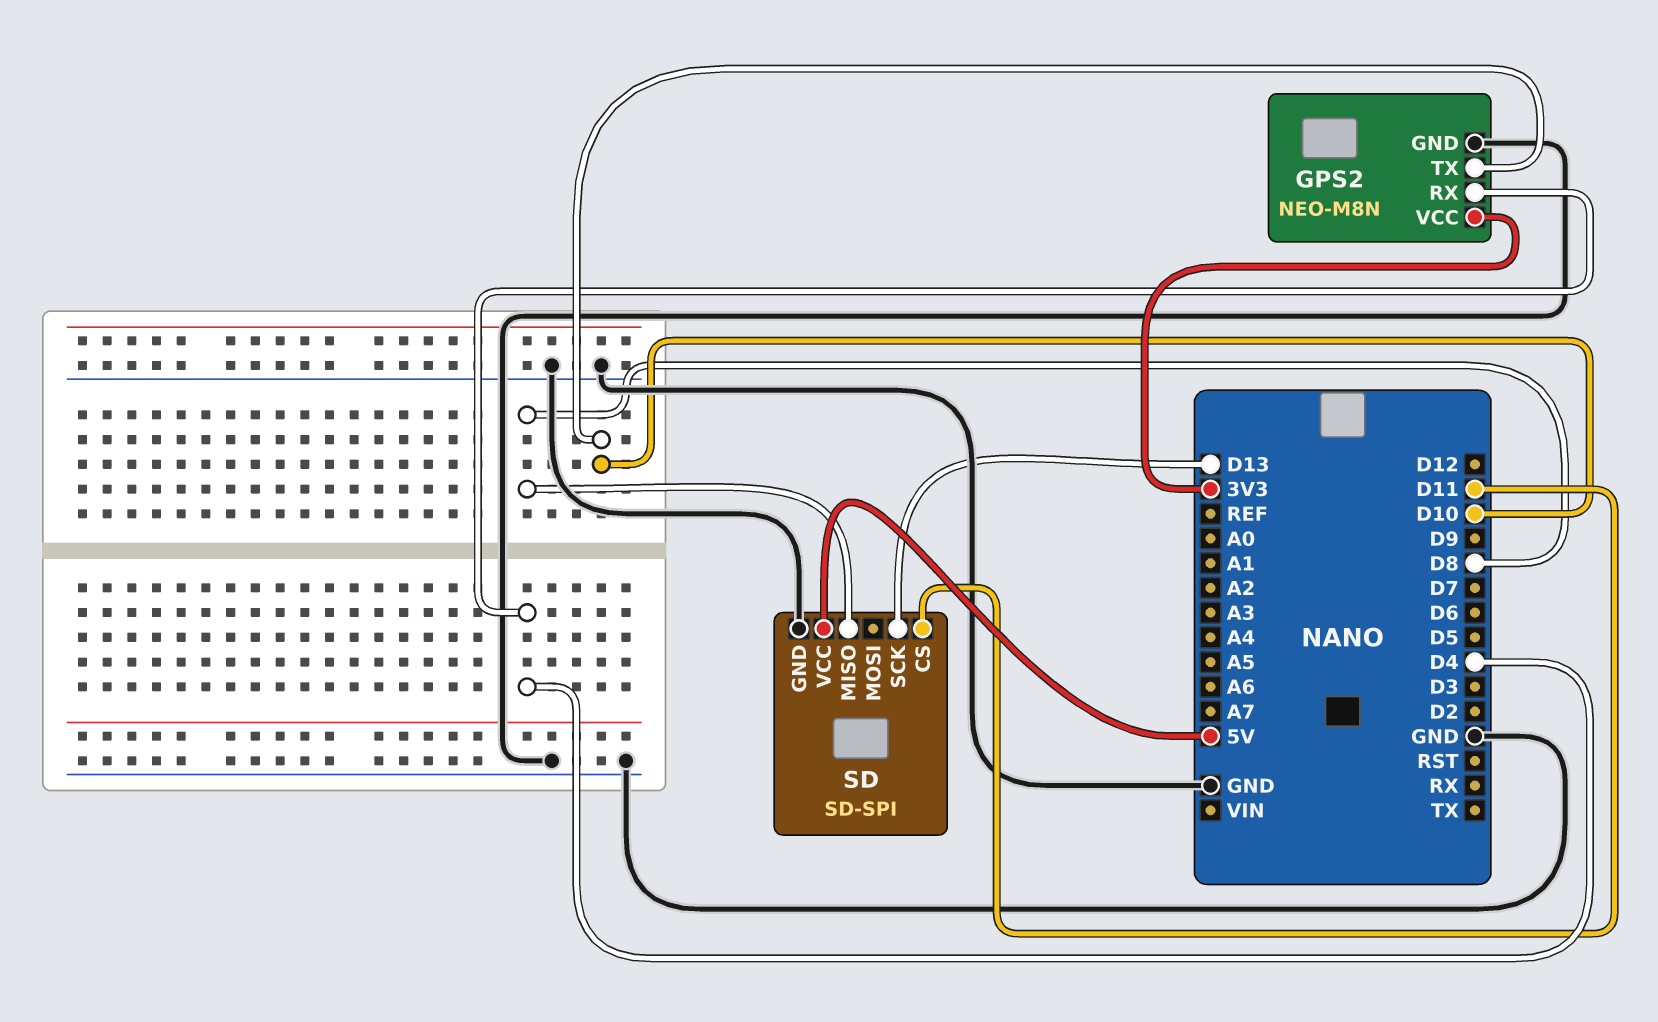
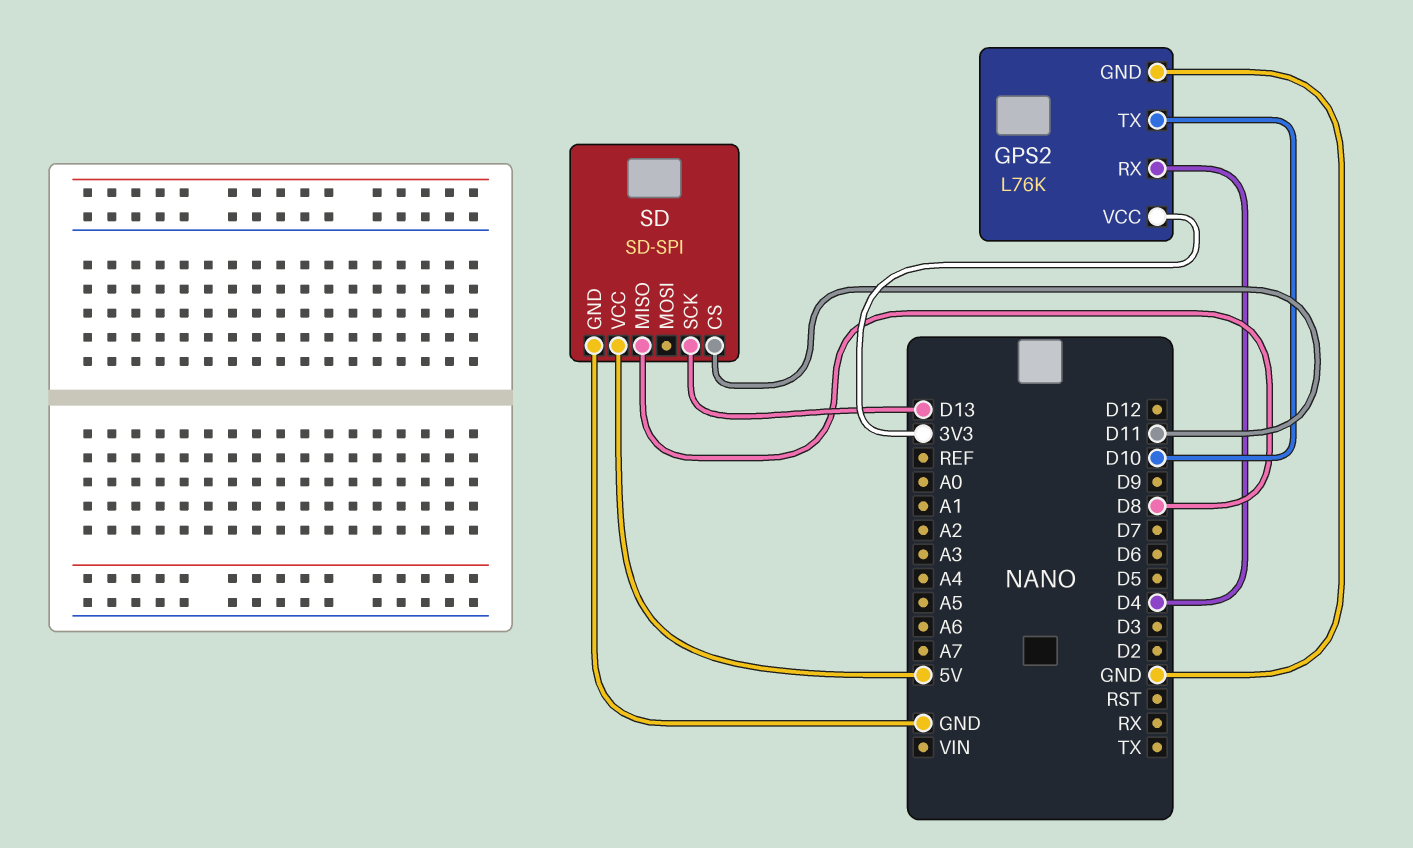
GPS2: NEO-M8N -> L76K

